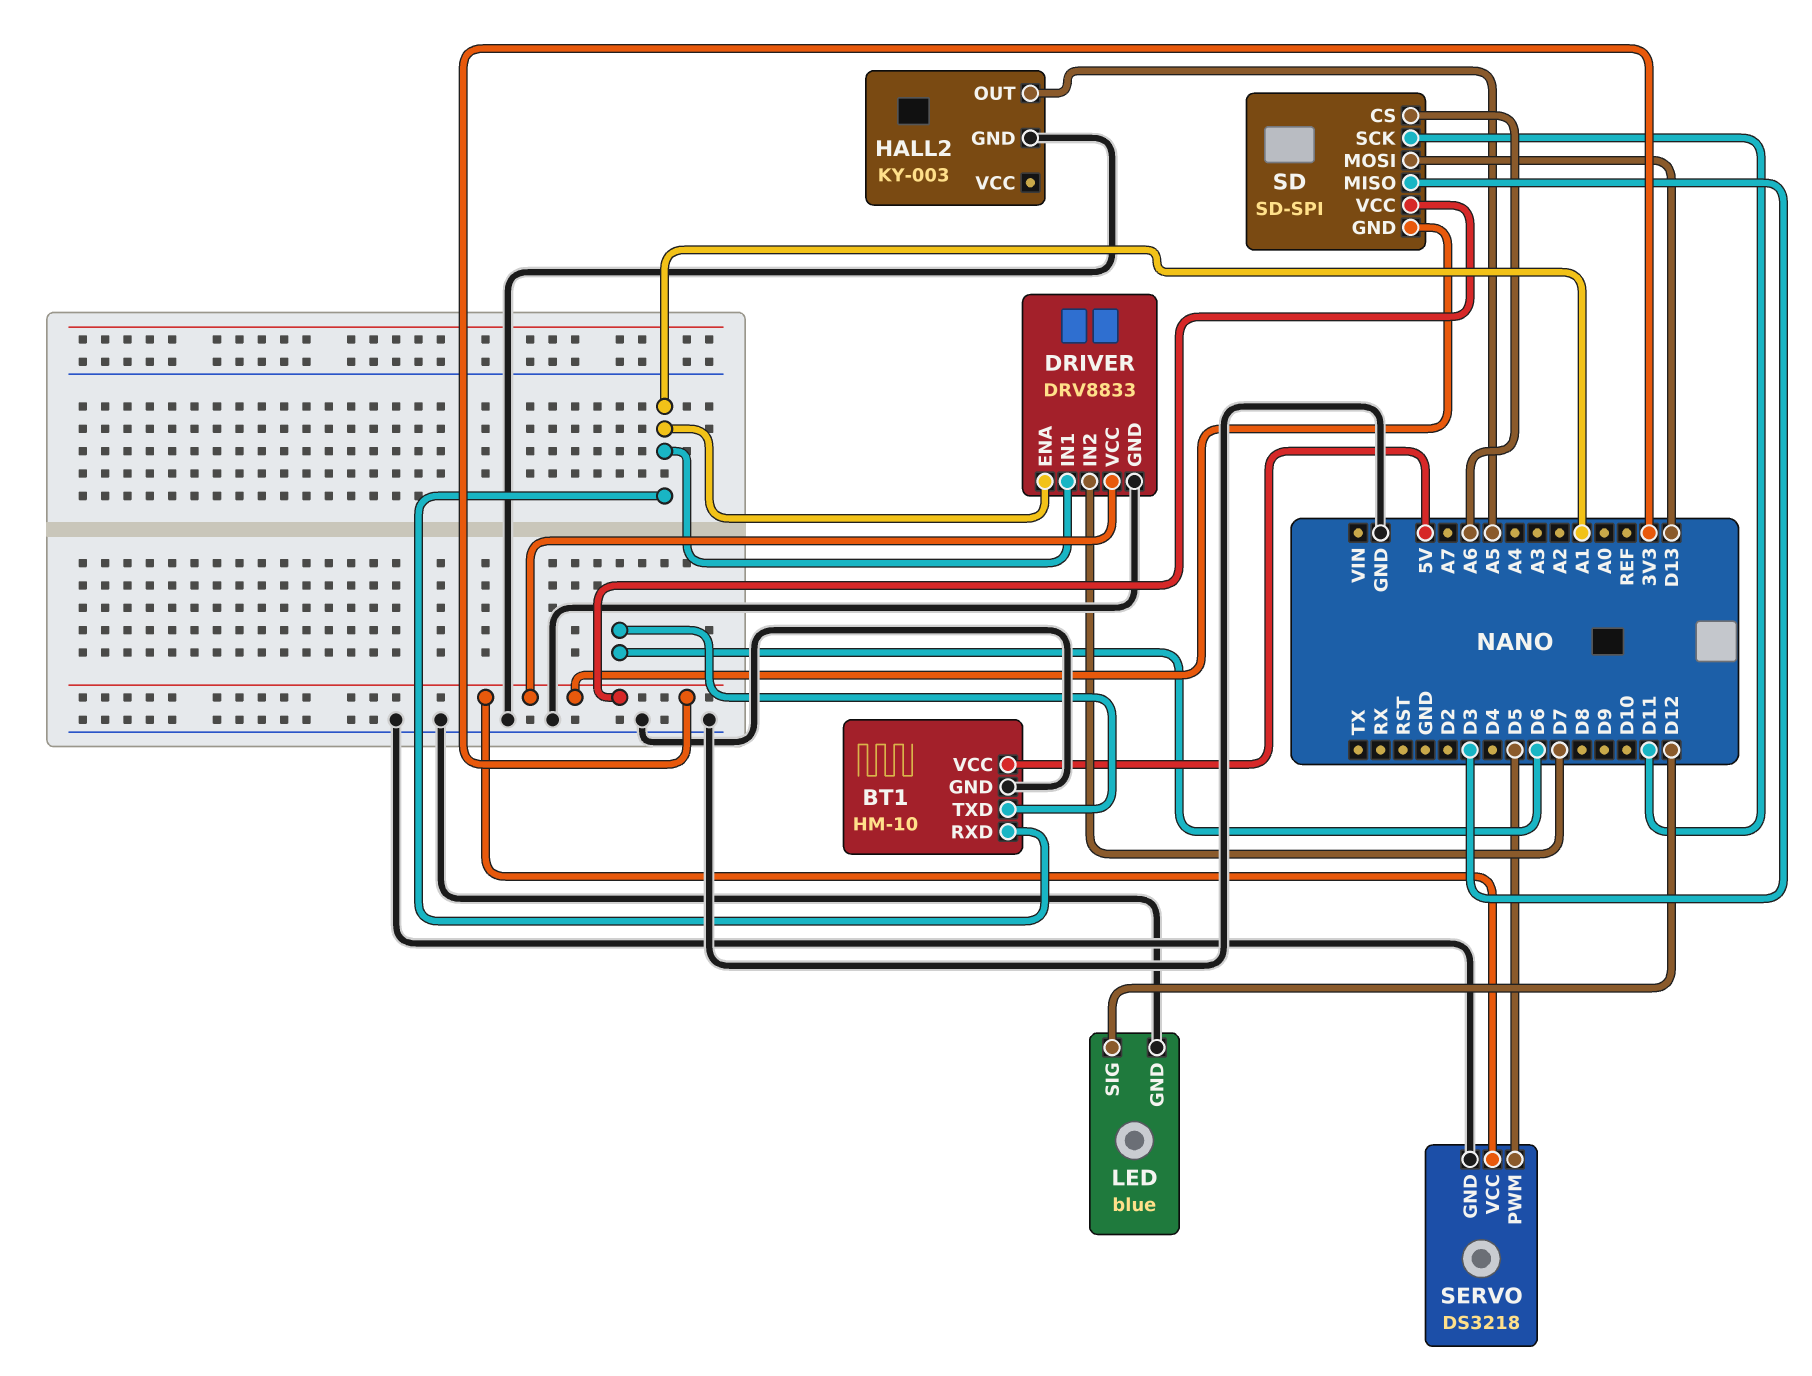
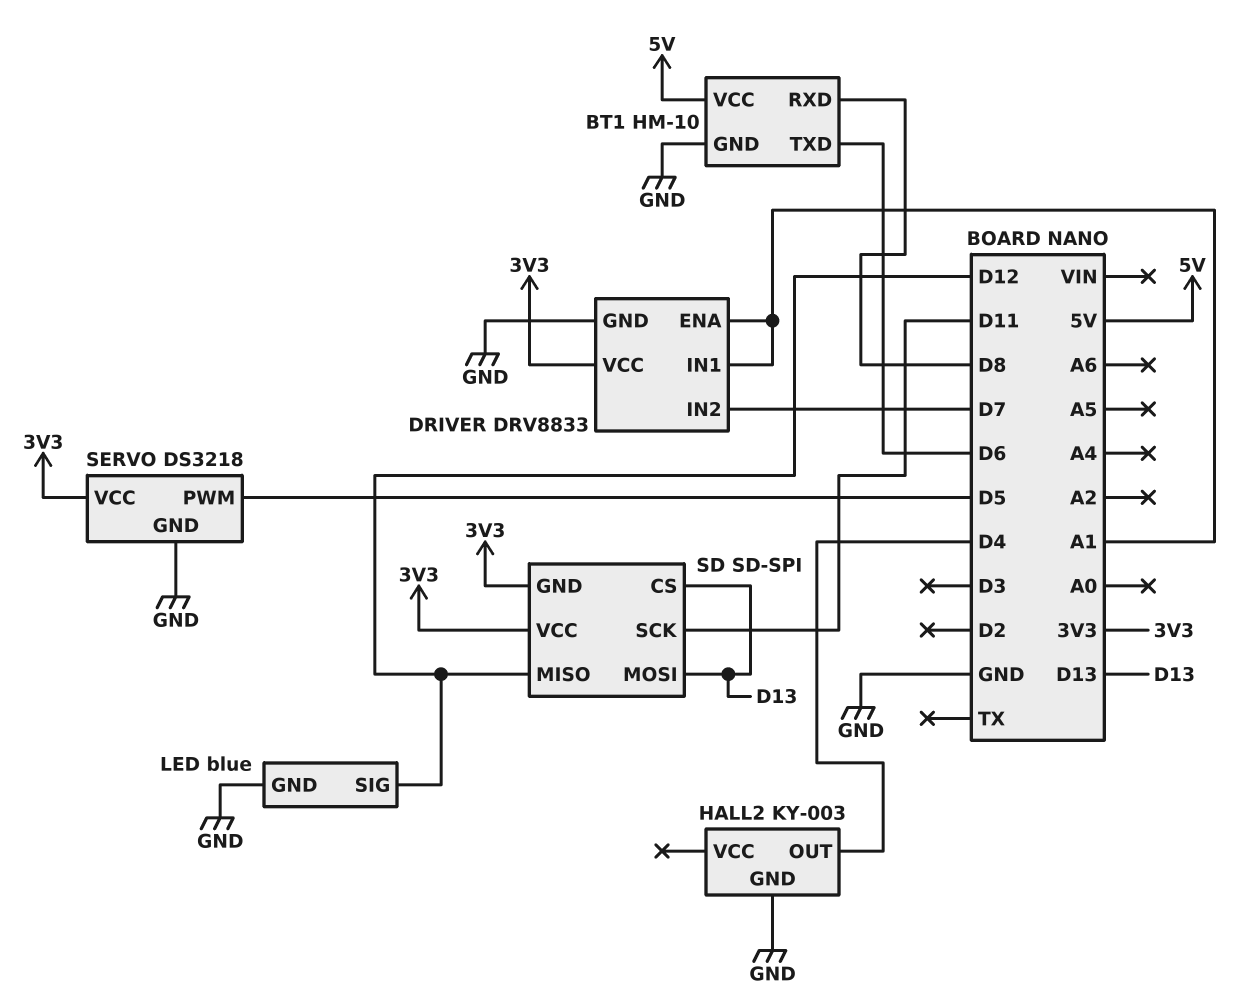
BT1 pin RXD: A1 -> D8
HALL2 pin OUT: A5 -> D4
SD pin CS: A6 -> D13
SD pin MISO: D3 -> D12

